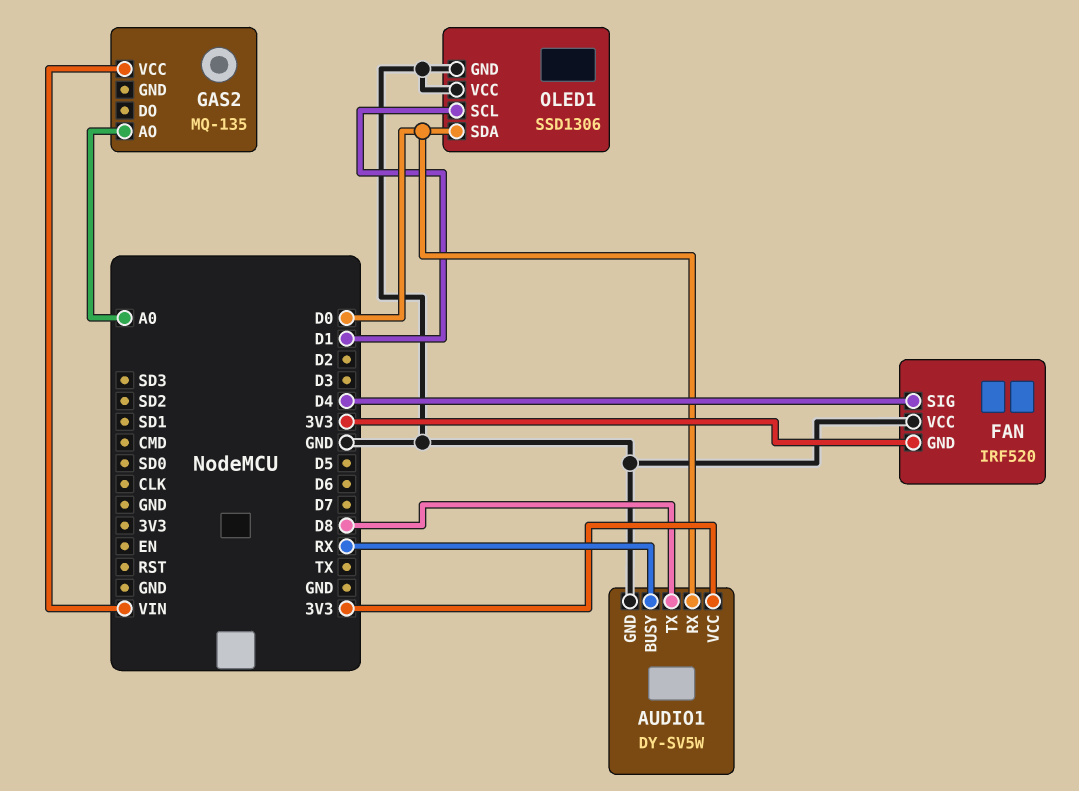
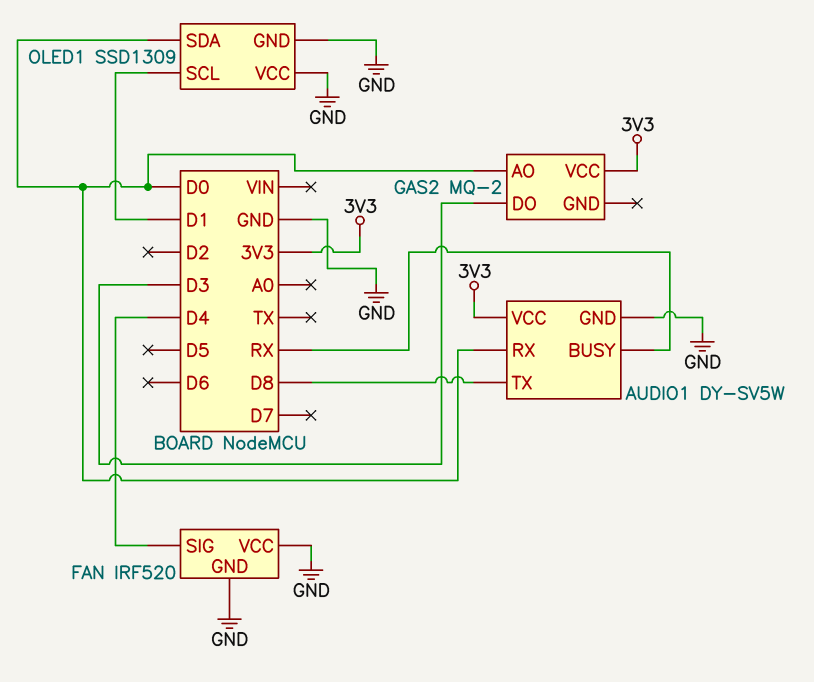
FAN pin GND: 3V3 -> GND
GAS2: MQ-135 -> MQ-2
GAS2 pin AO: A0 -> D0
GAS2 pin DO: none -> D3
GAS2 pin VCC: VIN -> 3V3
OLED1: SSD1306 -> SSD1309

